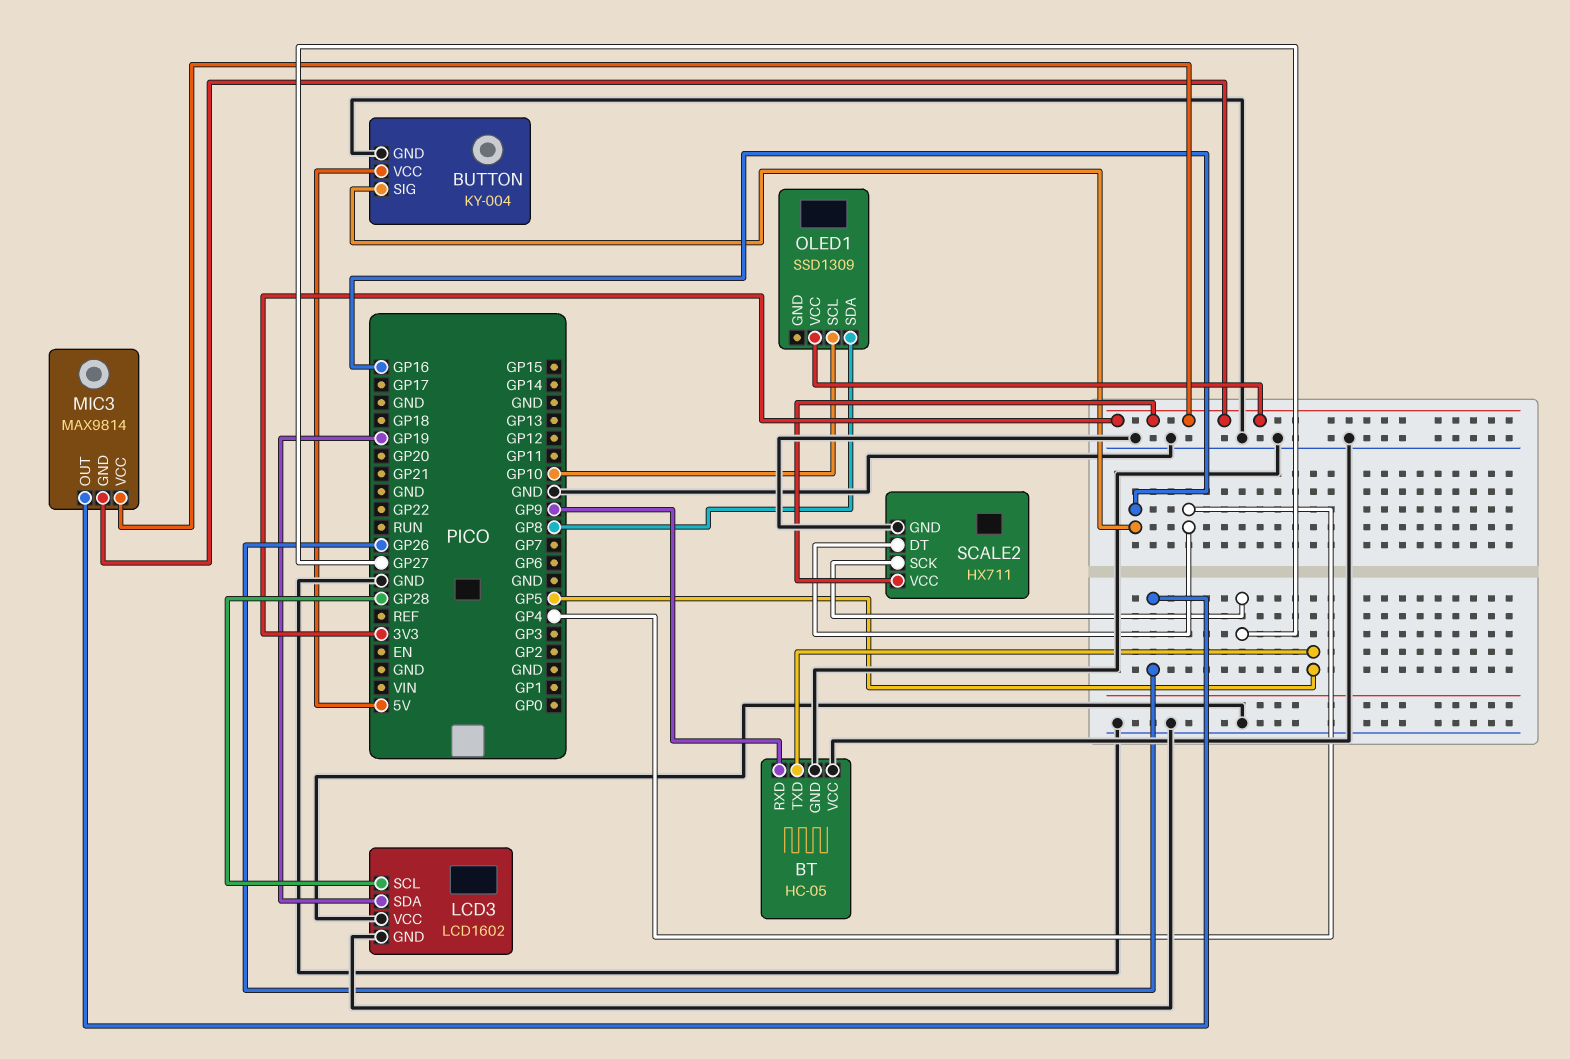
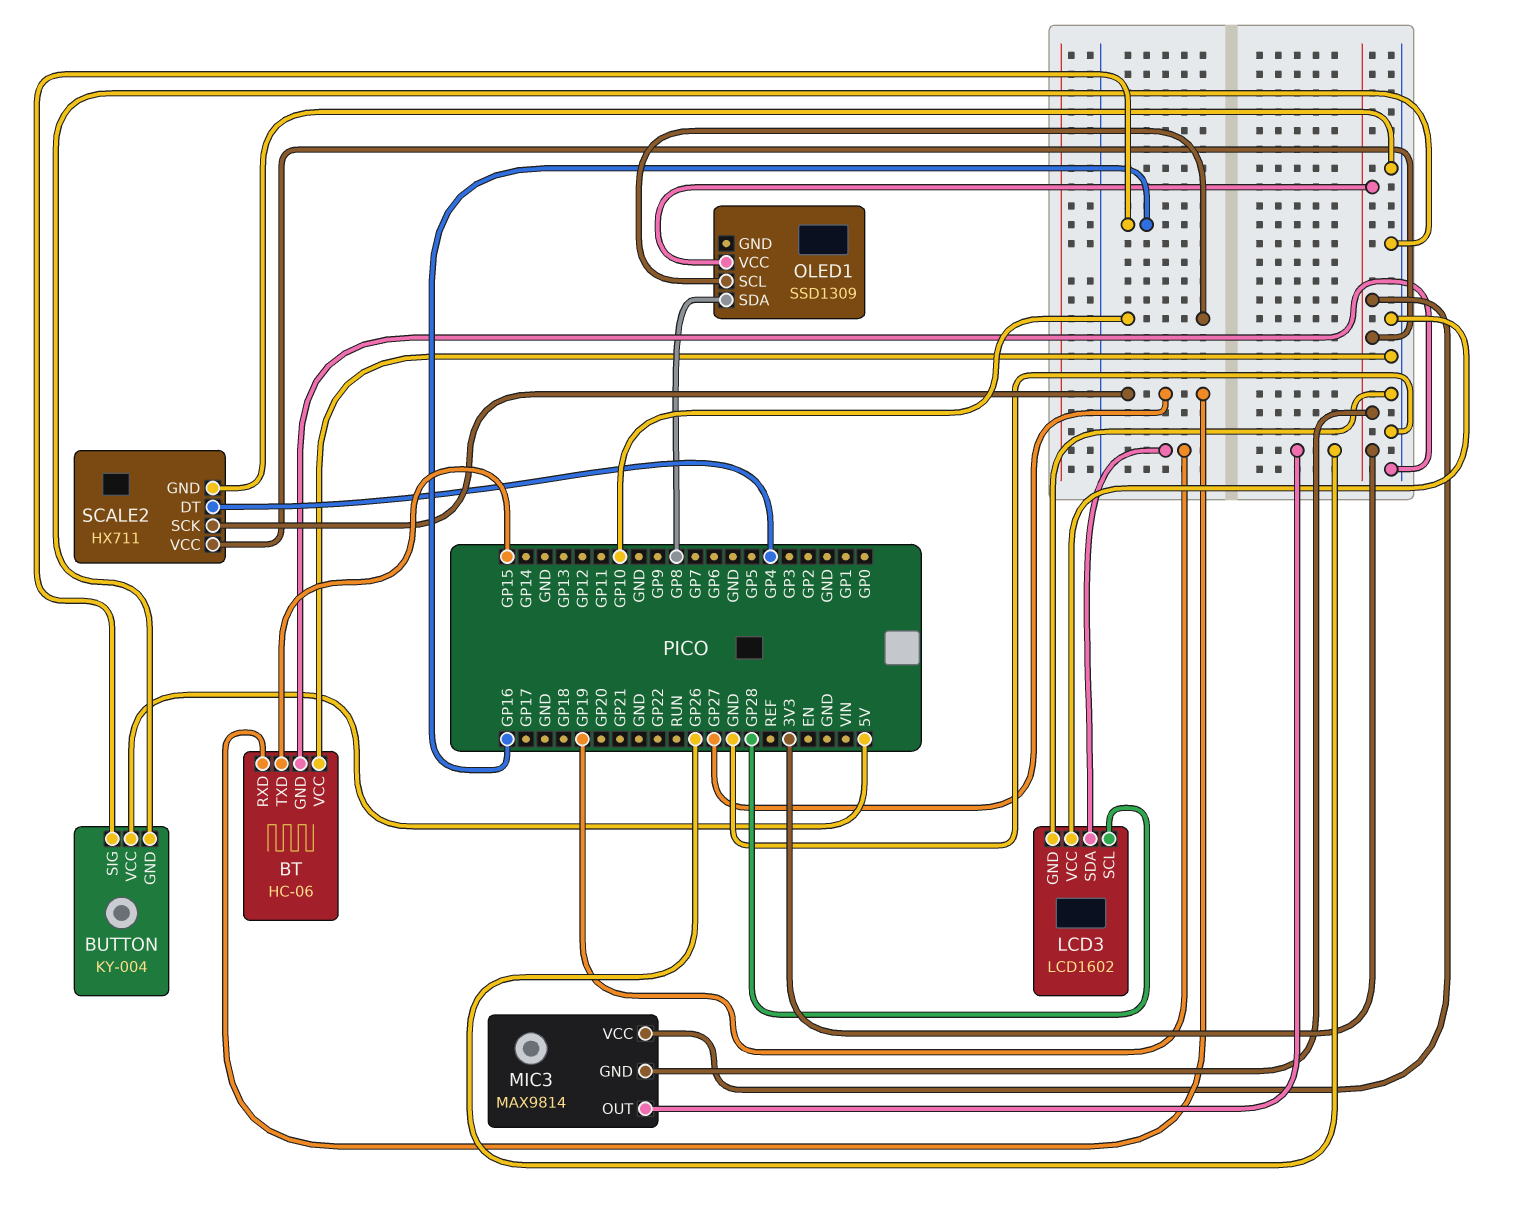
BT: HC-05 -> HC-06
BT pin RXD: GP9 -> GP27
BT pin TXD: GP5 -> GP15

